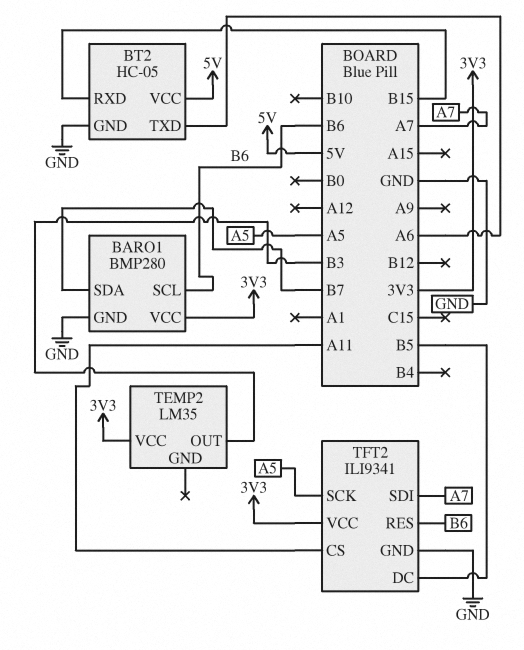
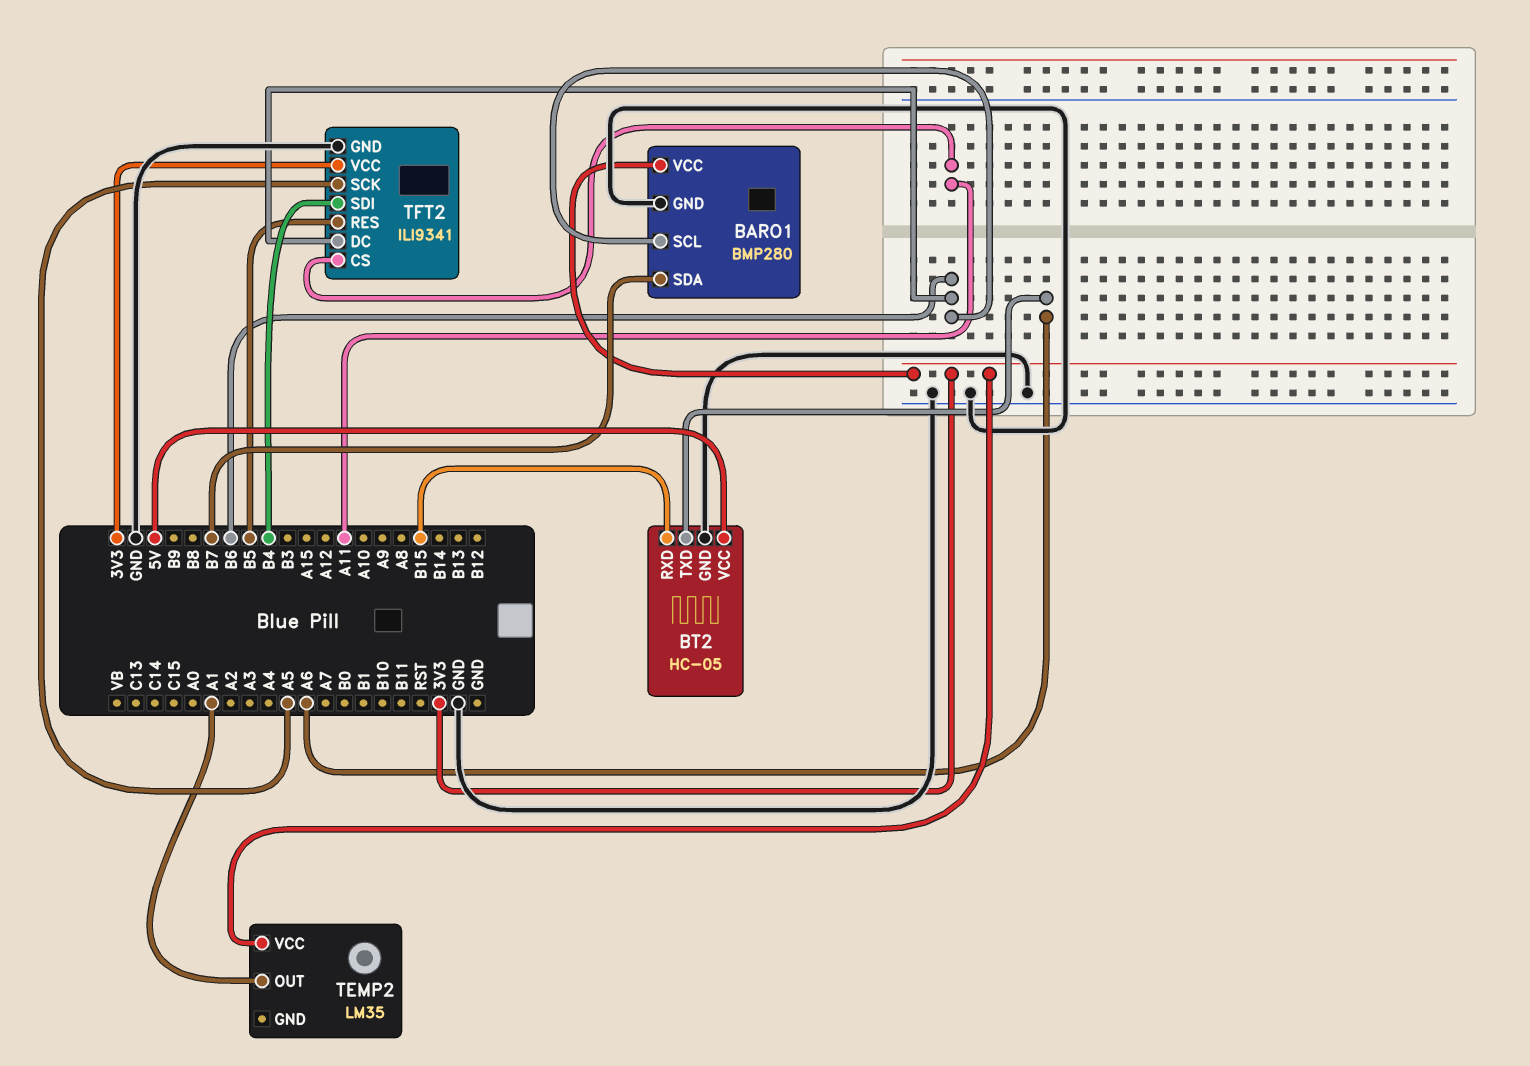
TEMP2 pin OUT: B3 -> A1
TFT2 pin DC: B5 -> B6
TFT2 pin RES: B6 -> B5
TFT2 pin SDI: A7 -> B4

